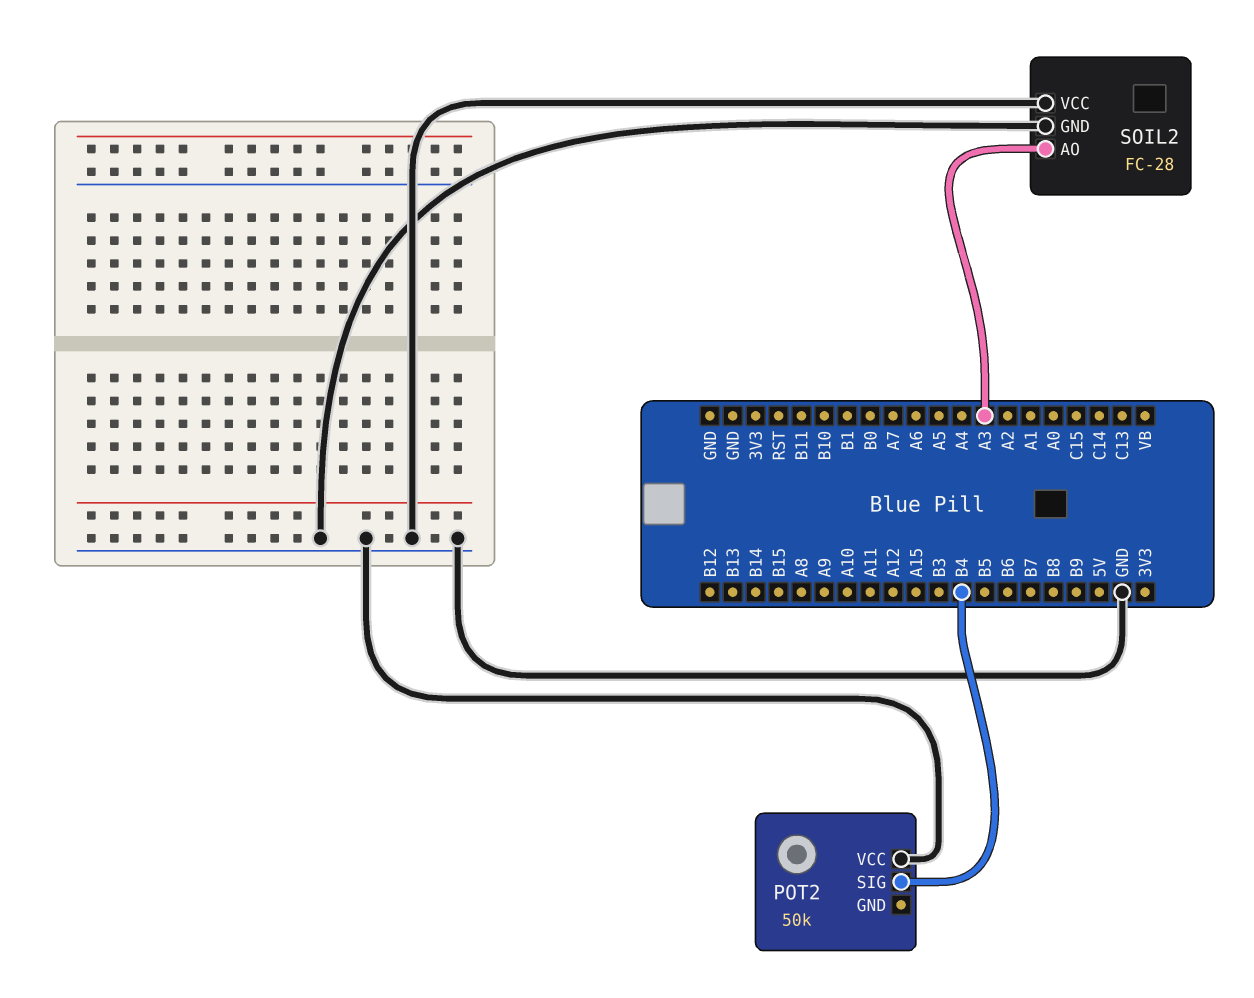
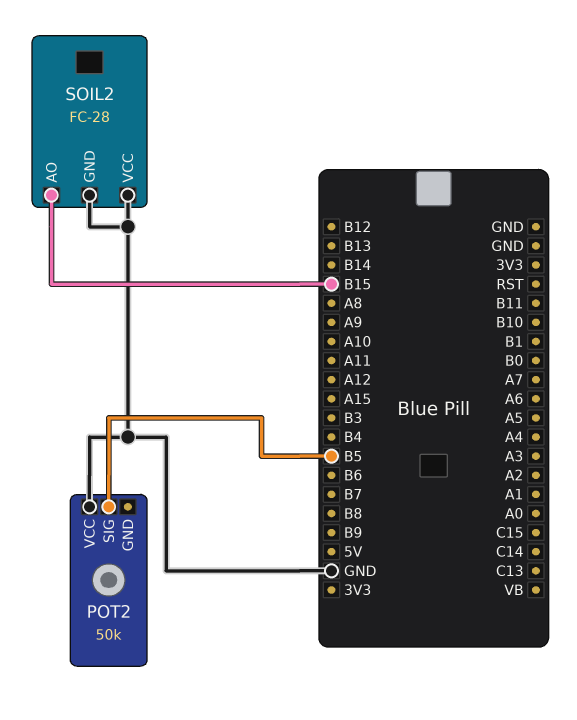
POT2 pin SIG: B4 -> B5
SOIL2 pin AO: A3 -> B15

